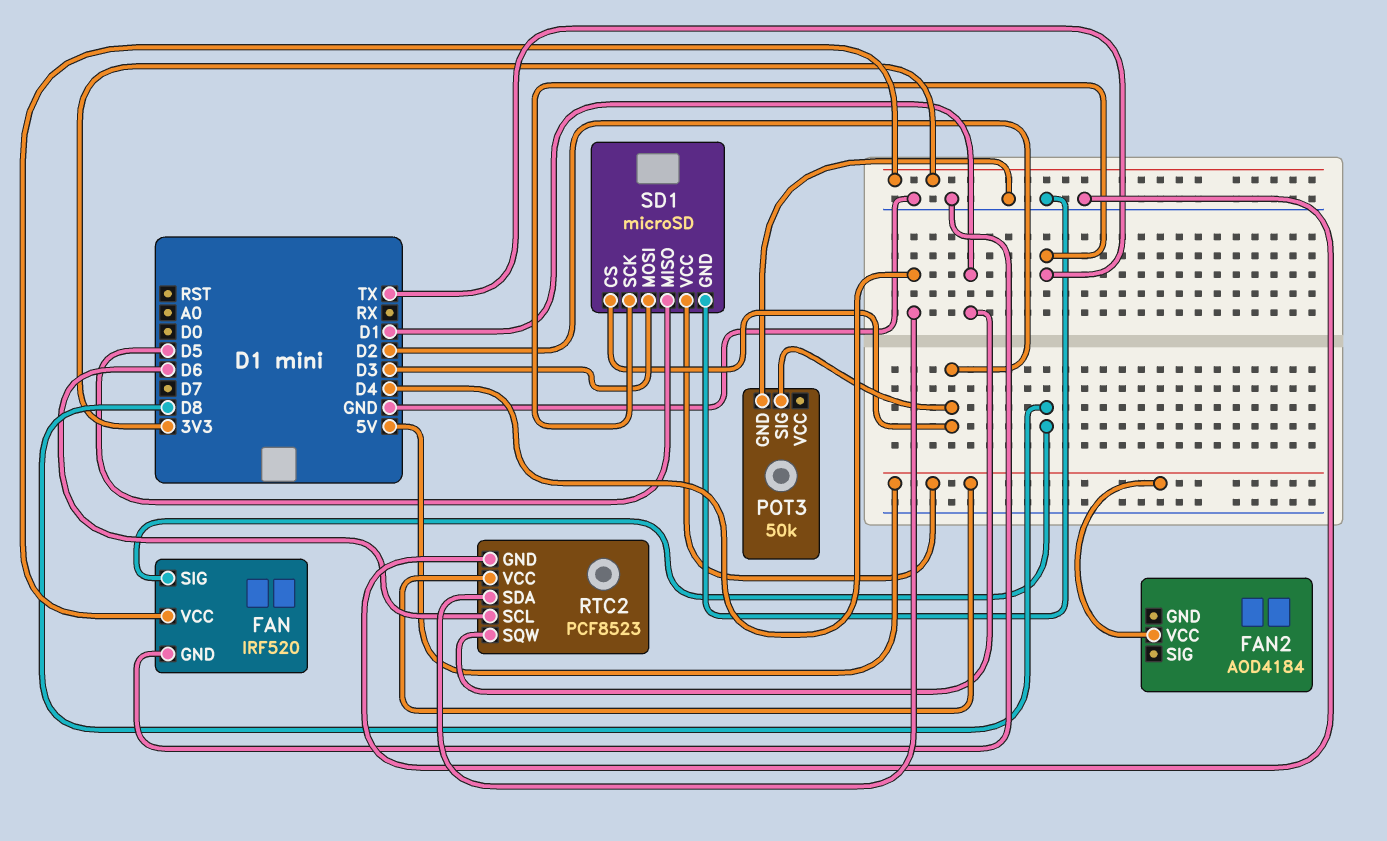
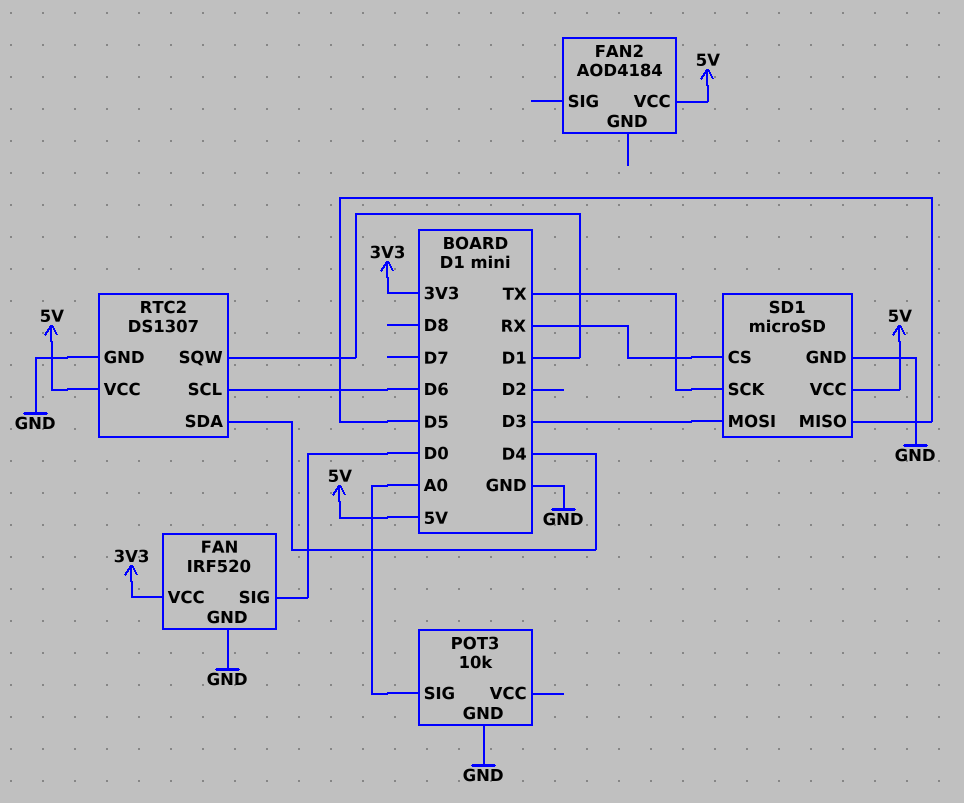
FAN pin SIG: D8 -> D0
POT3: 50k -> 10k
POT3 pin SIG: D2 -> A0
RTC2: PCF8523 -> DS1307
SD1 pin CS: D2 -> RX

